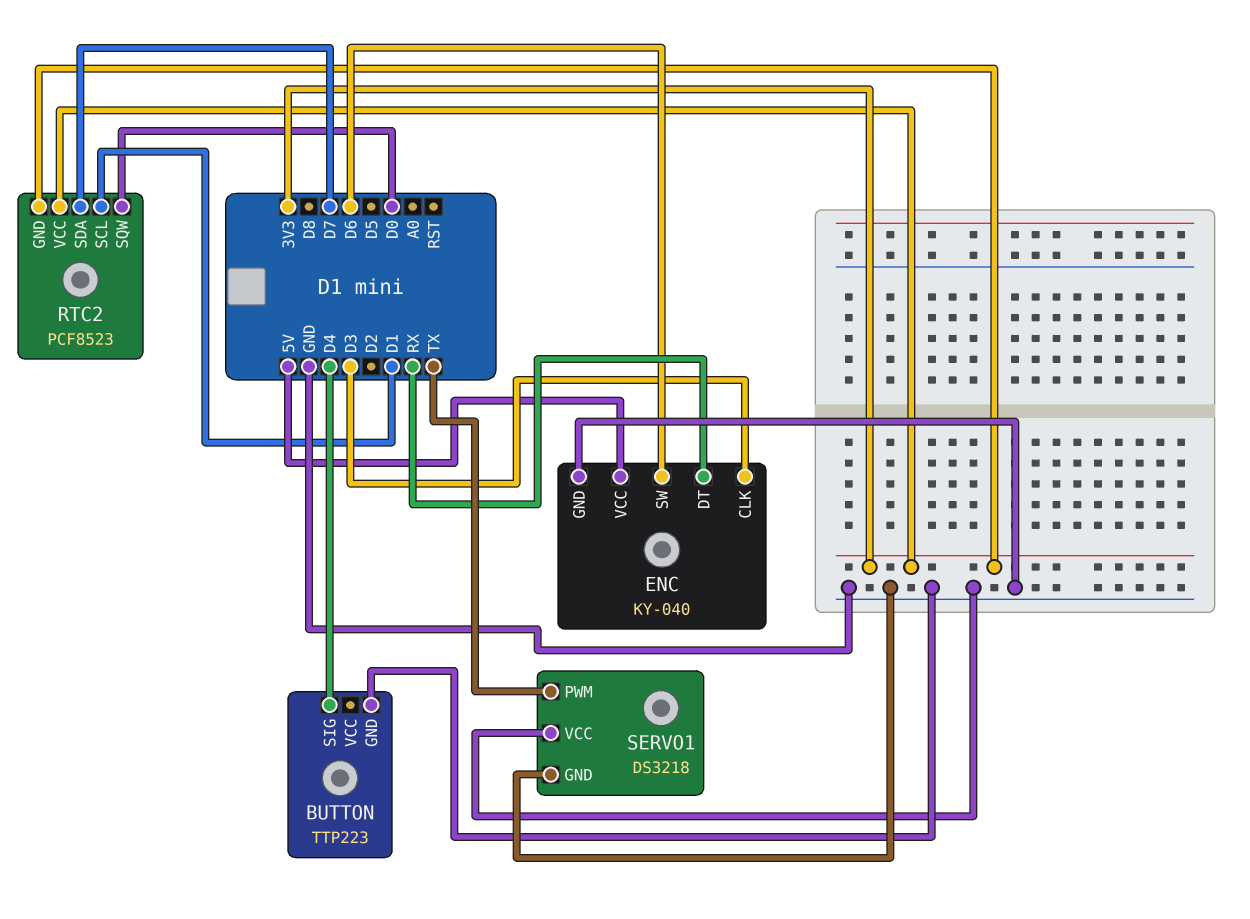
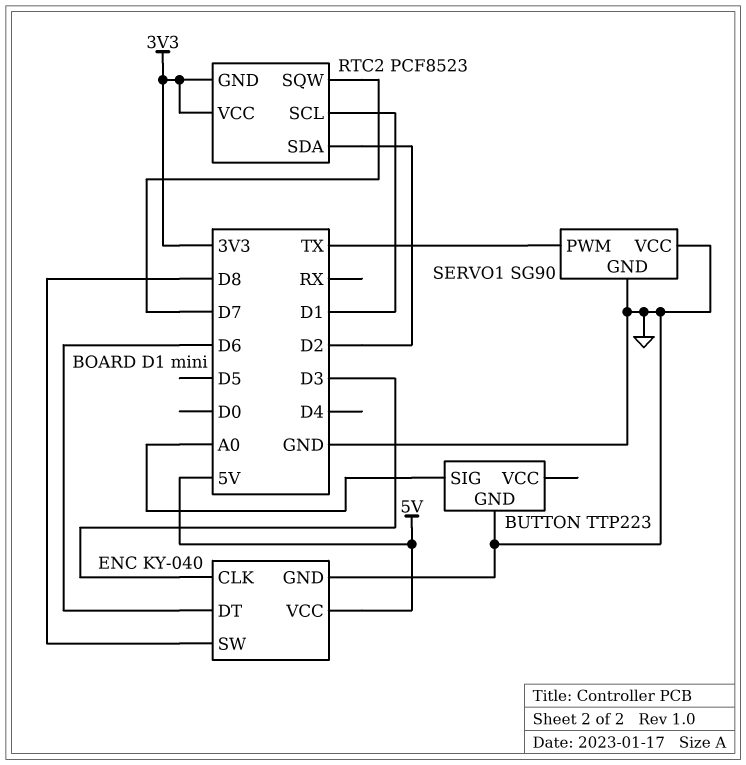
BUTTON pin SIG: D4 -> A0
ENC pin DT: RX -> D6
ENC pin SW: D6 -> D8
RTC2 pin SDA: D7 -> D2
RTC2 pin SQW: D0 -> D7
SERVO1: DS3218 -> SG90

